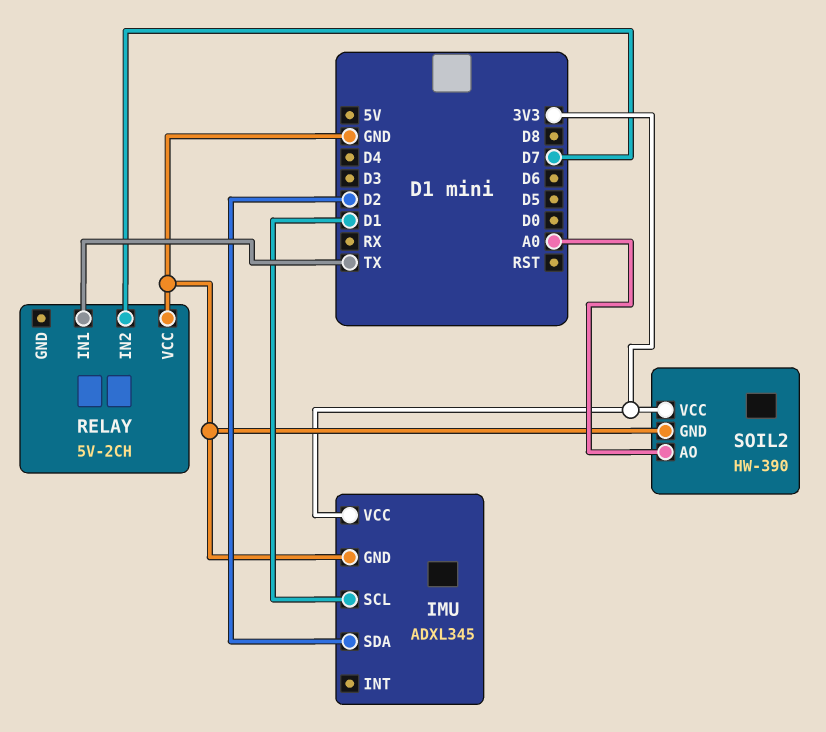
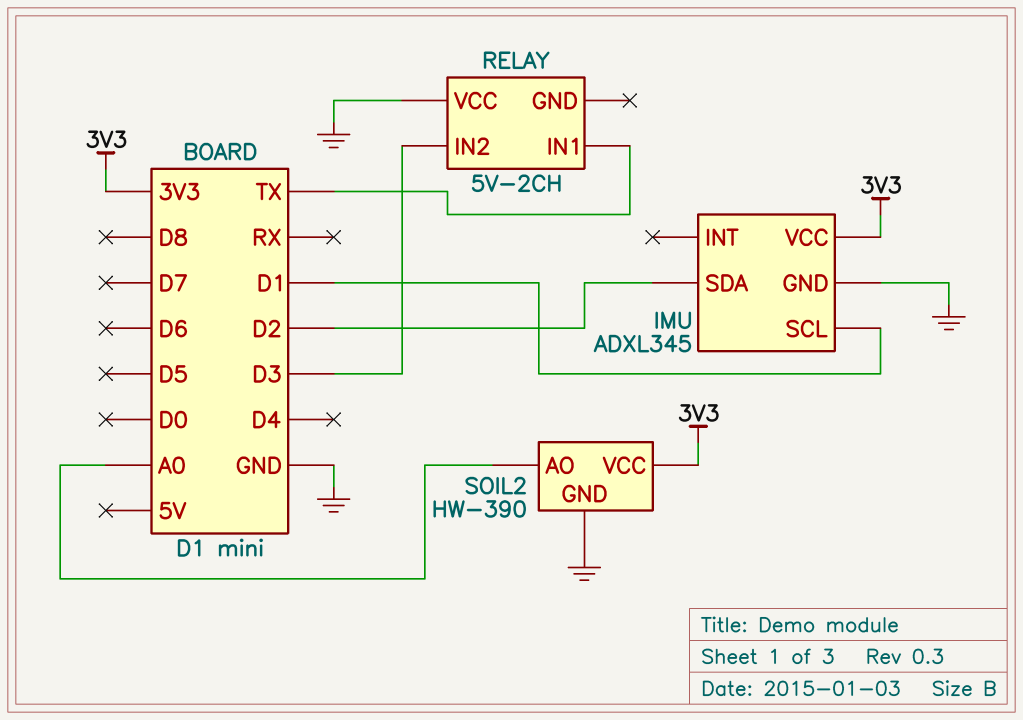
RELAY pin IN2: D7 -> D3

